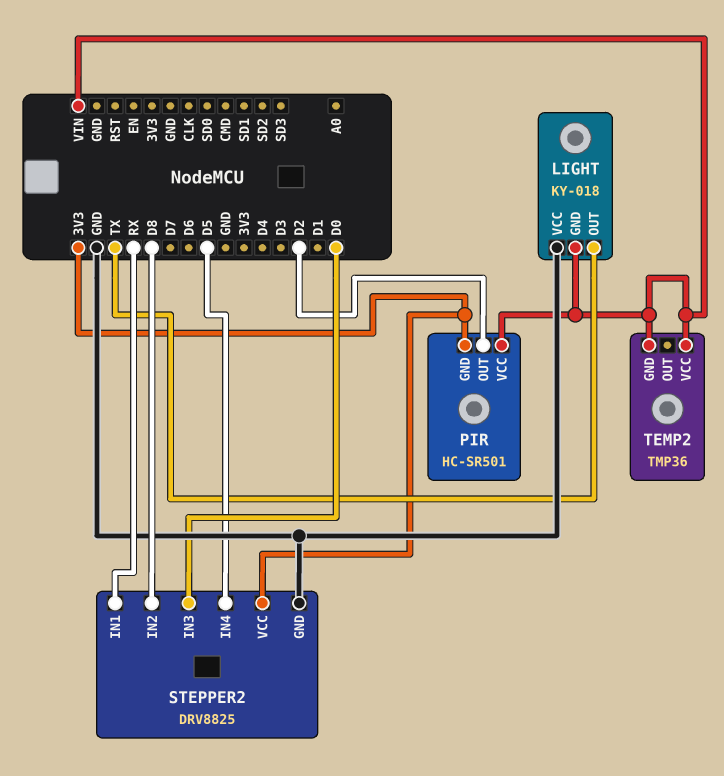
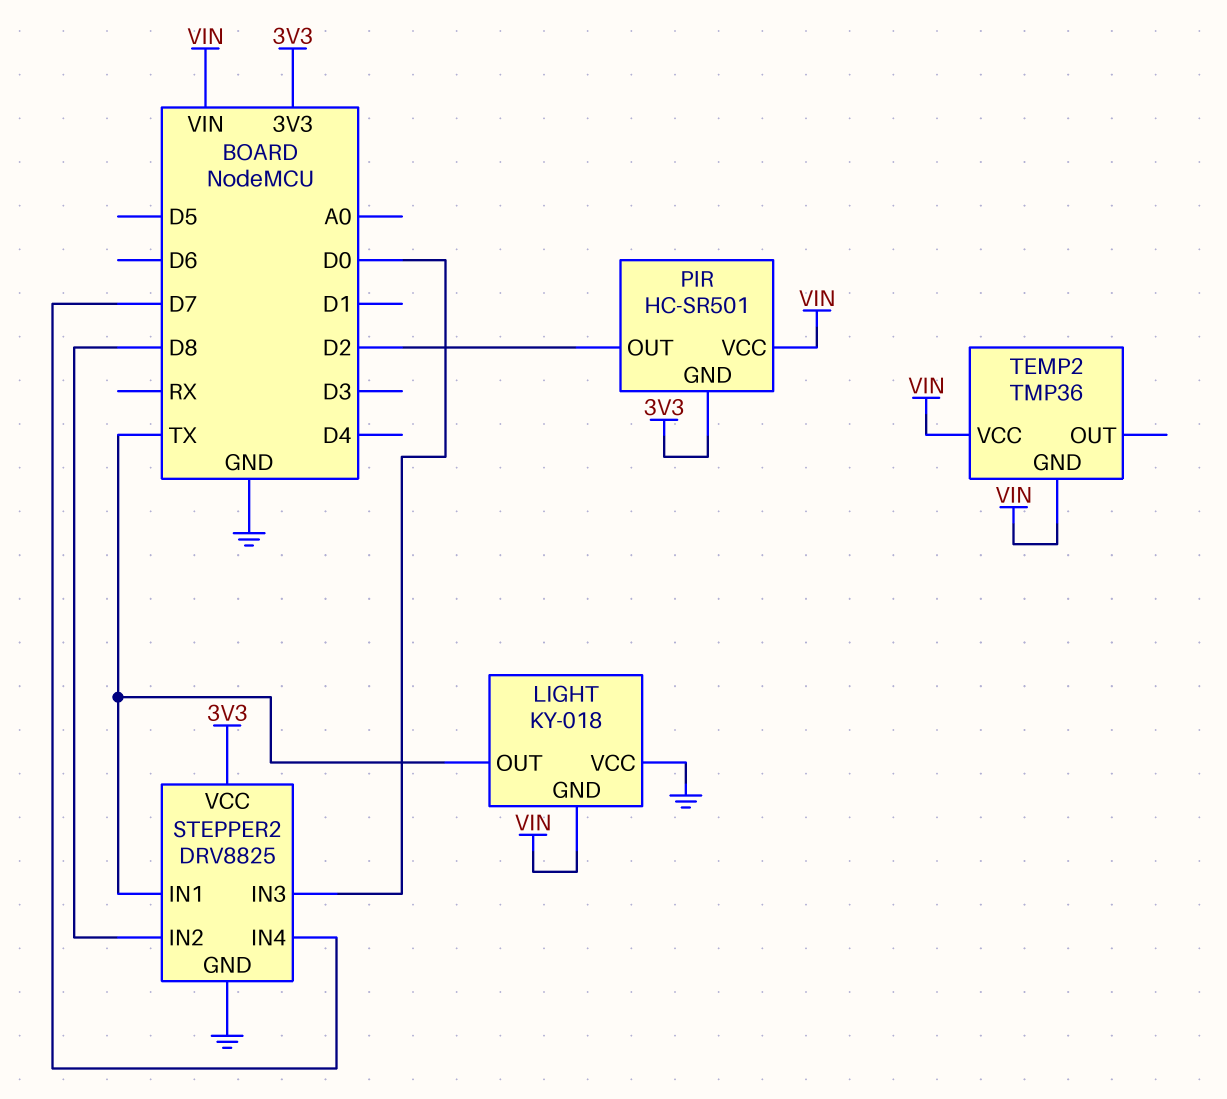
STEPPER2 pin IN1: RX -> TX
STEPPER2 pin IN4: D5 -> D7

